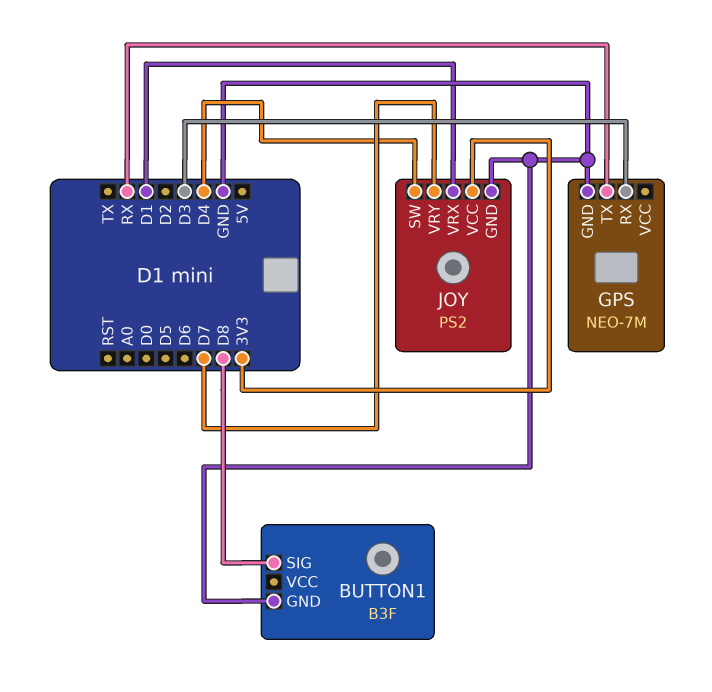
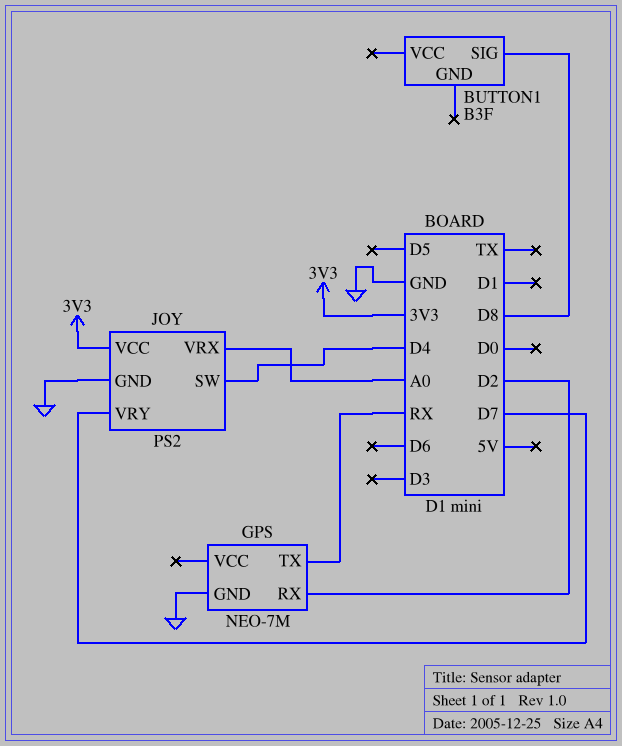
BUTTON1 pin GND: GND -> none
GPS pin RX: D3 -> D2
JOY pin VRX: D1 -> A0

